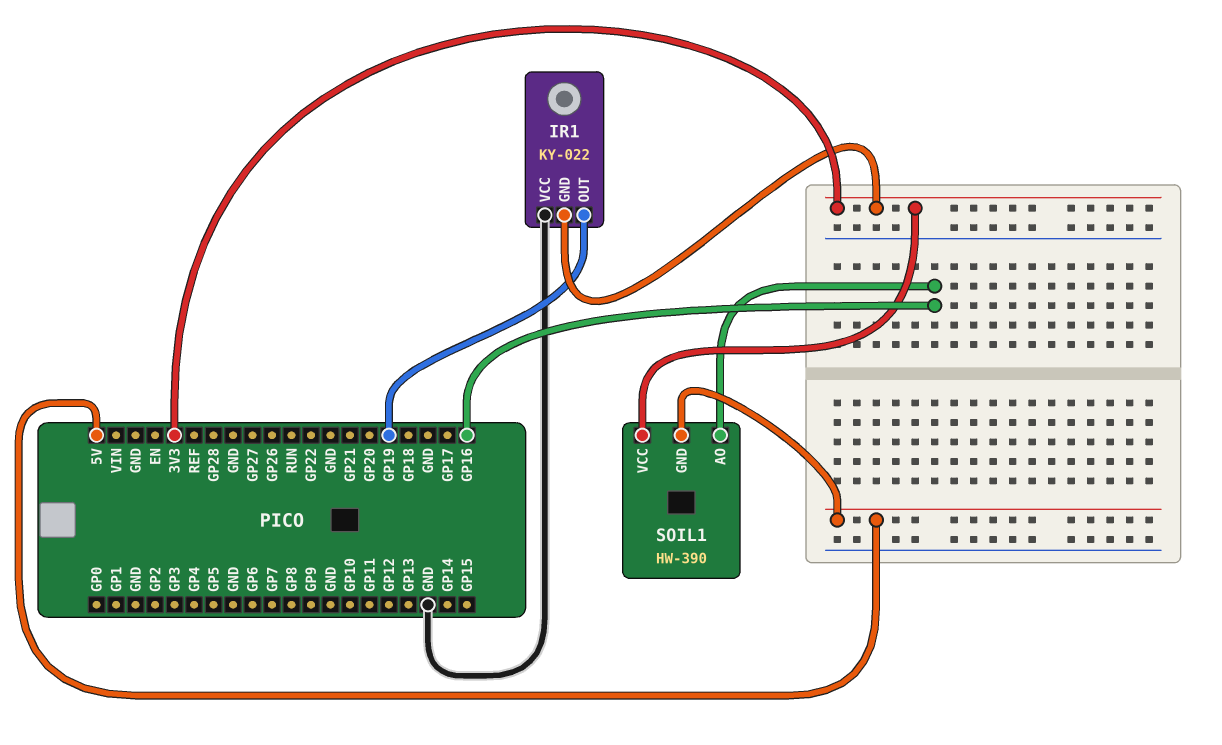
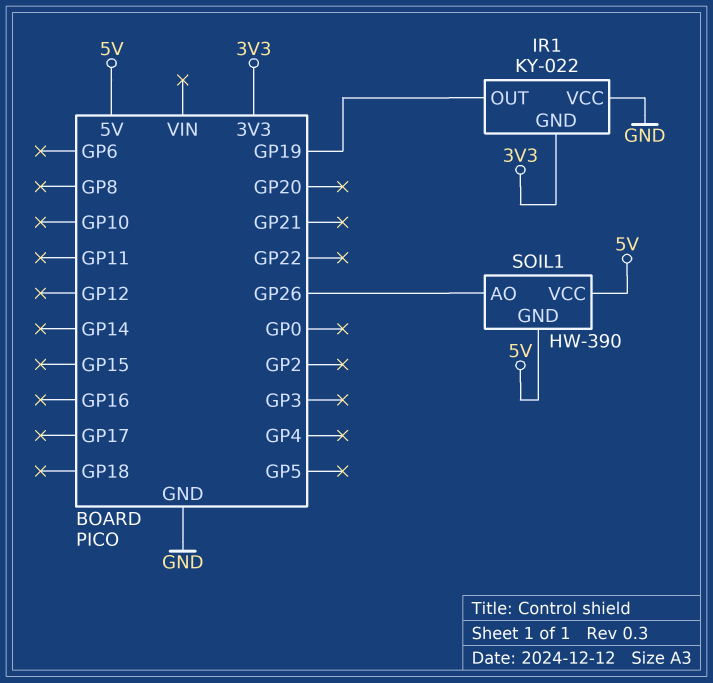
SOIL1 pin AO: GP16 -> GP26
SOIL1 pin VCC: 3V3 -> 5V

